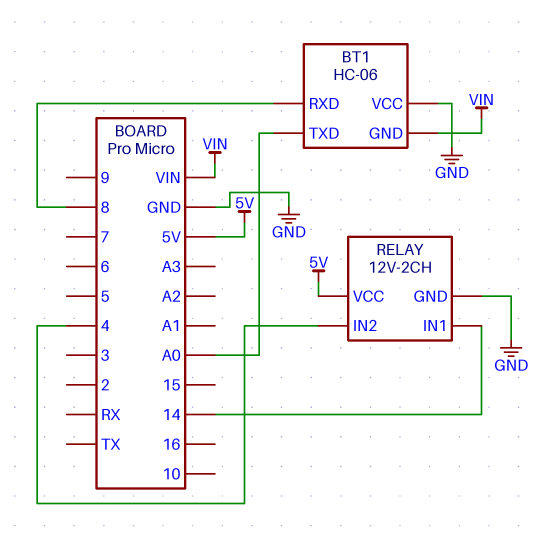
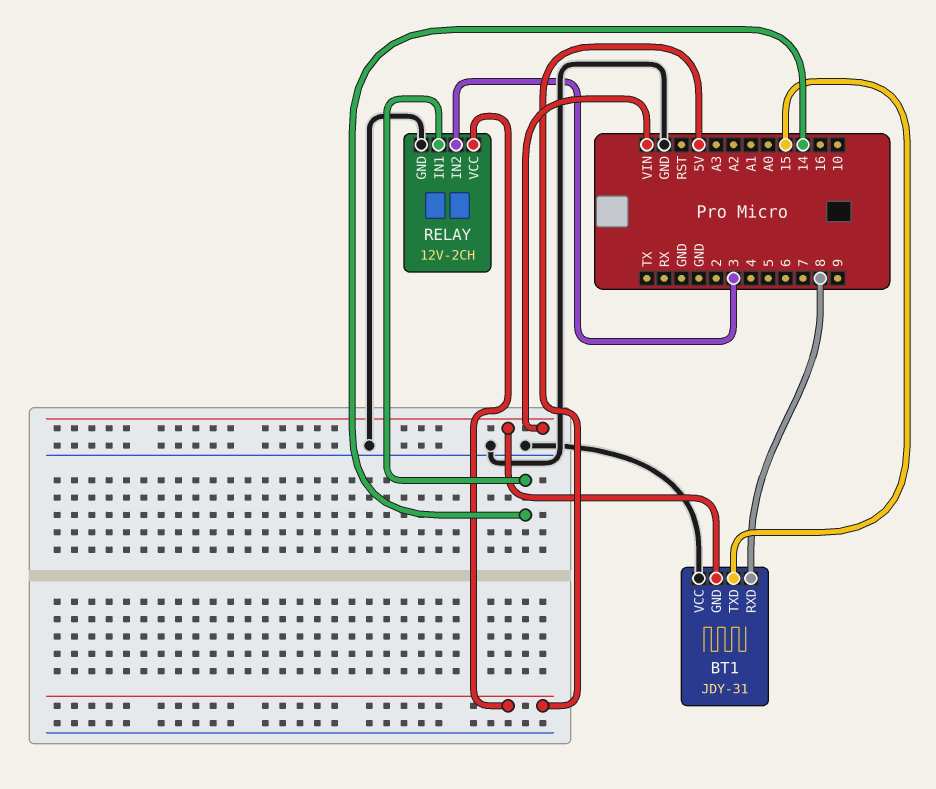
BT1: HC-06 -> JDY-31
BT1 pin TXD: A0 -> 15
RELAY pin IN2: 4 -> 3

